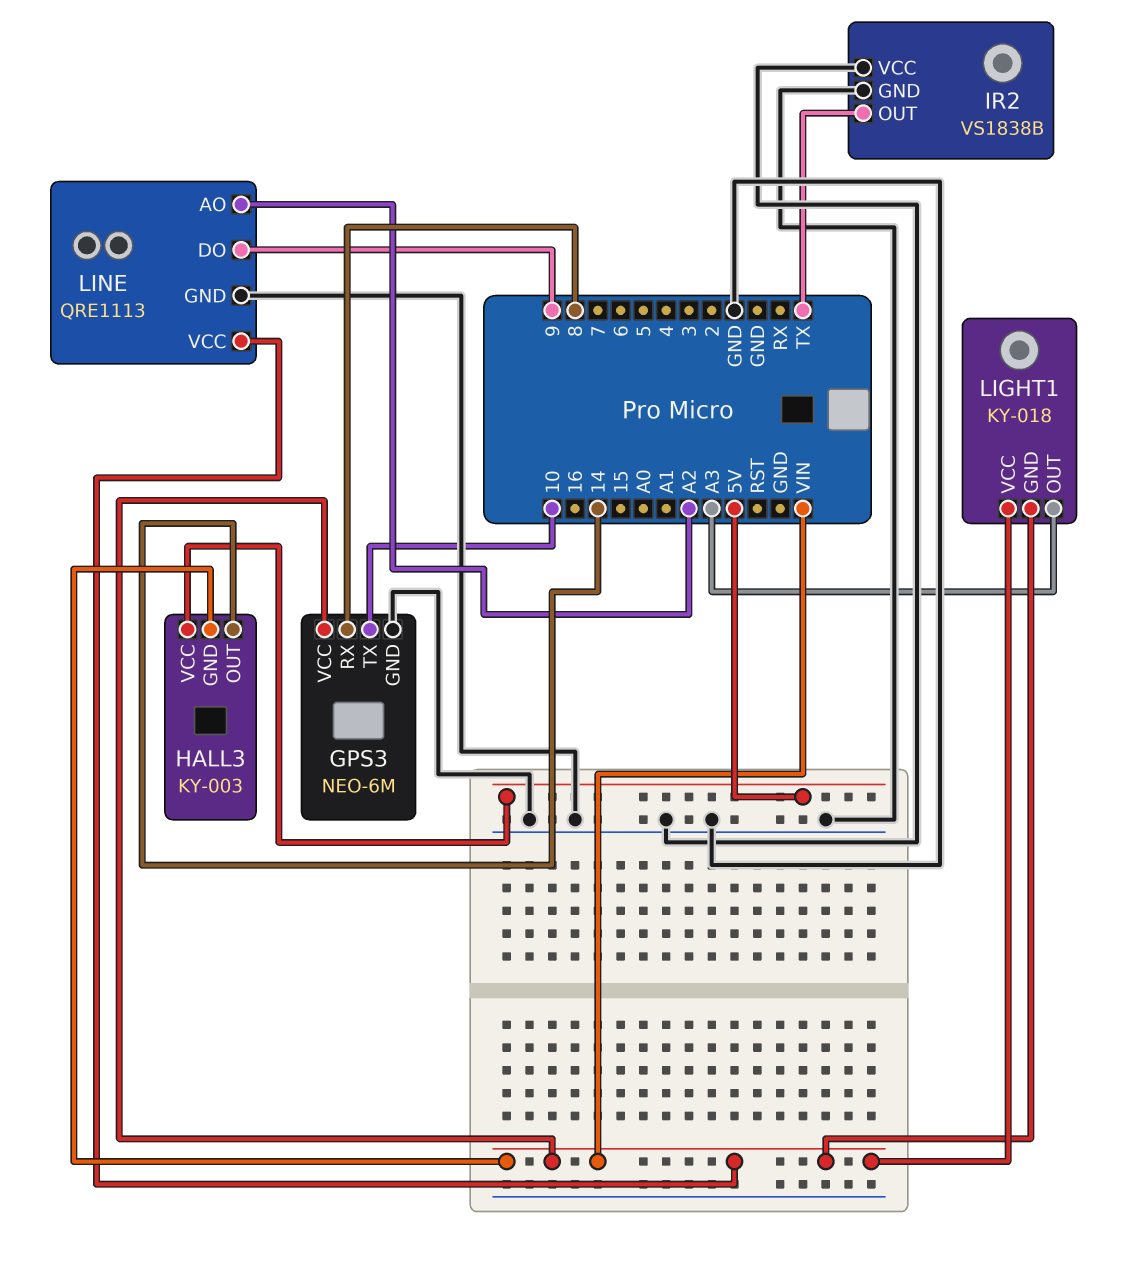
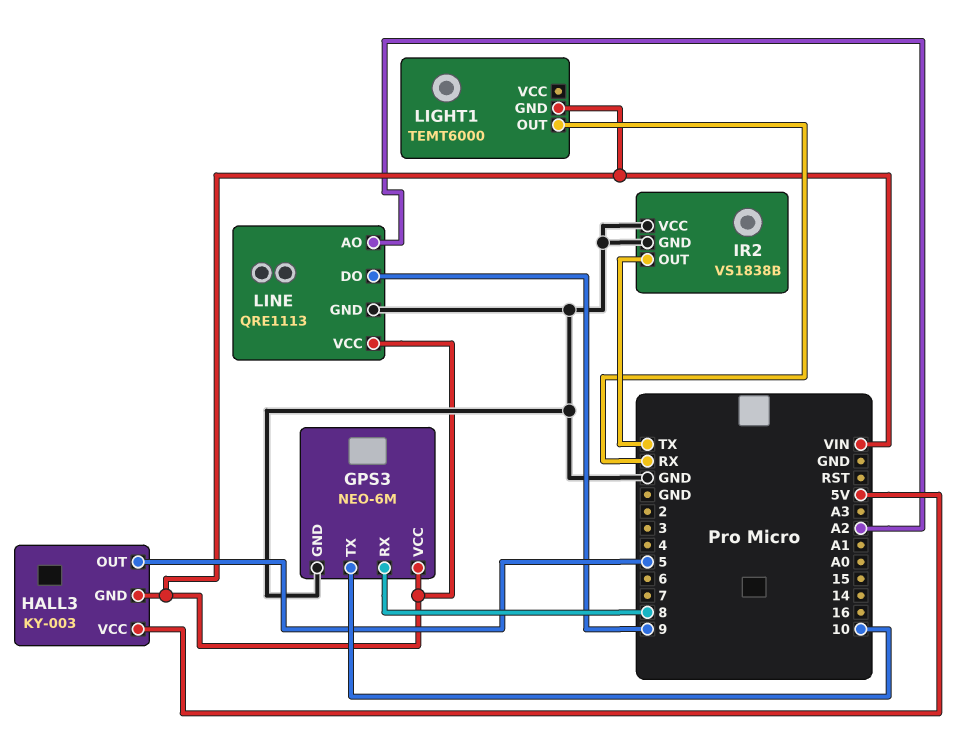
HALL3 pin OUT: 14 -> 5
LIGHT1: KY-018 -> TEMT6000
LIGHT1 pin OUT: A3 -> RX
LIGHT1 pin VCC: VIN -> none

